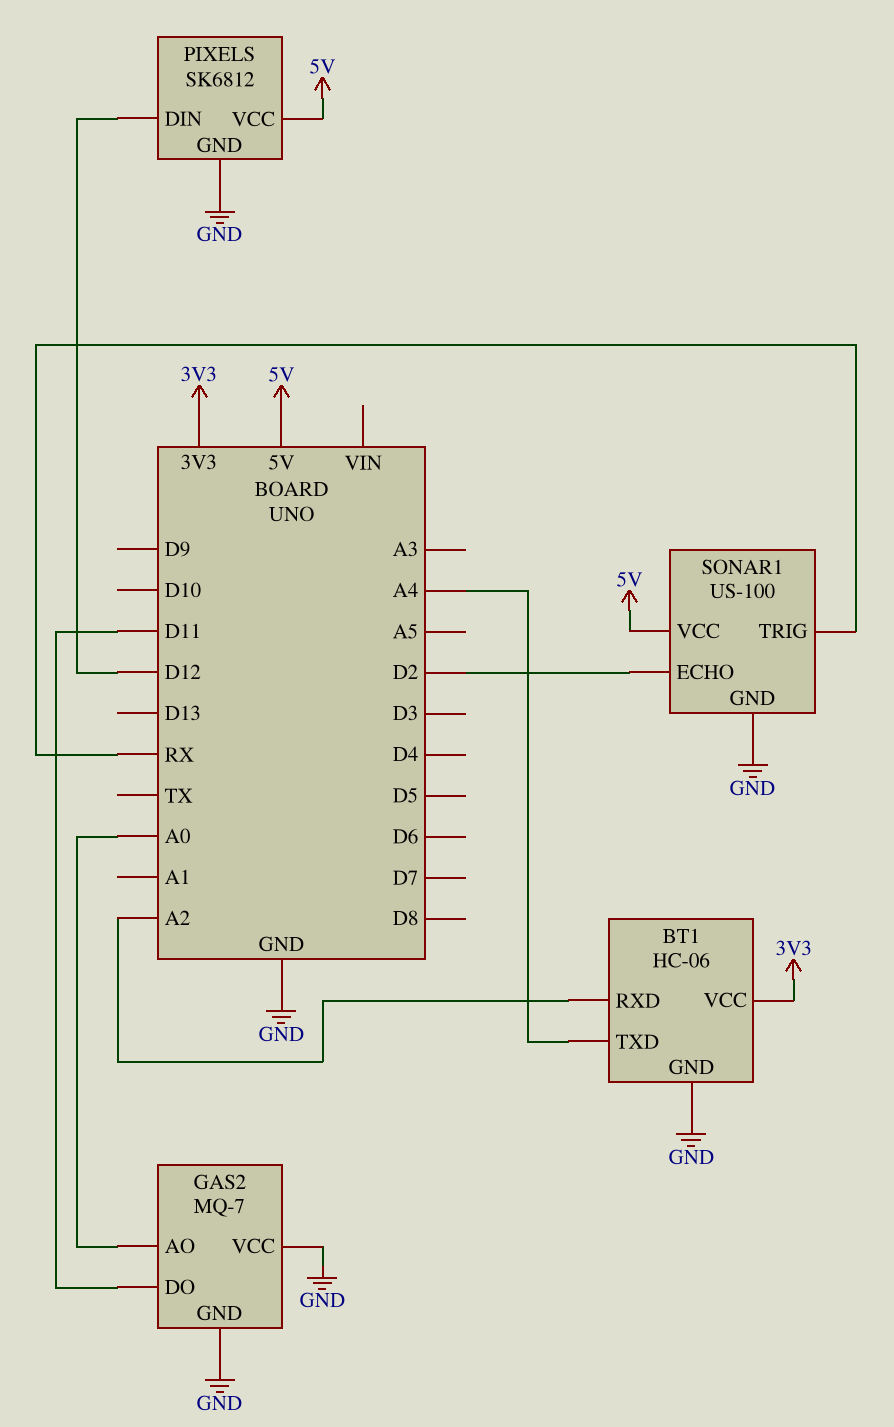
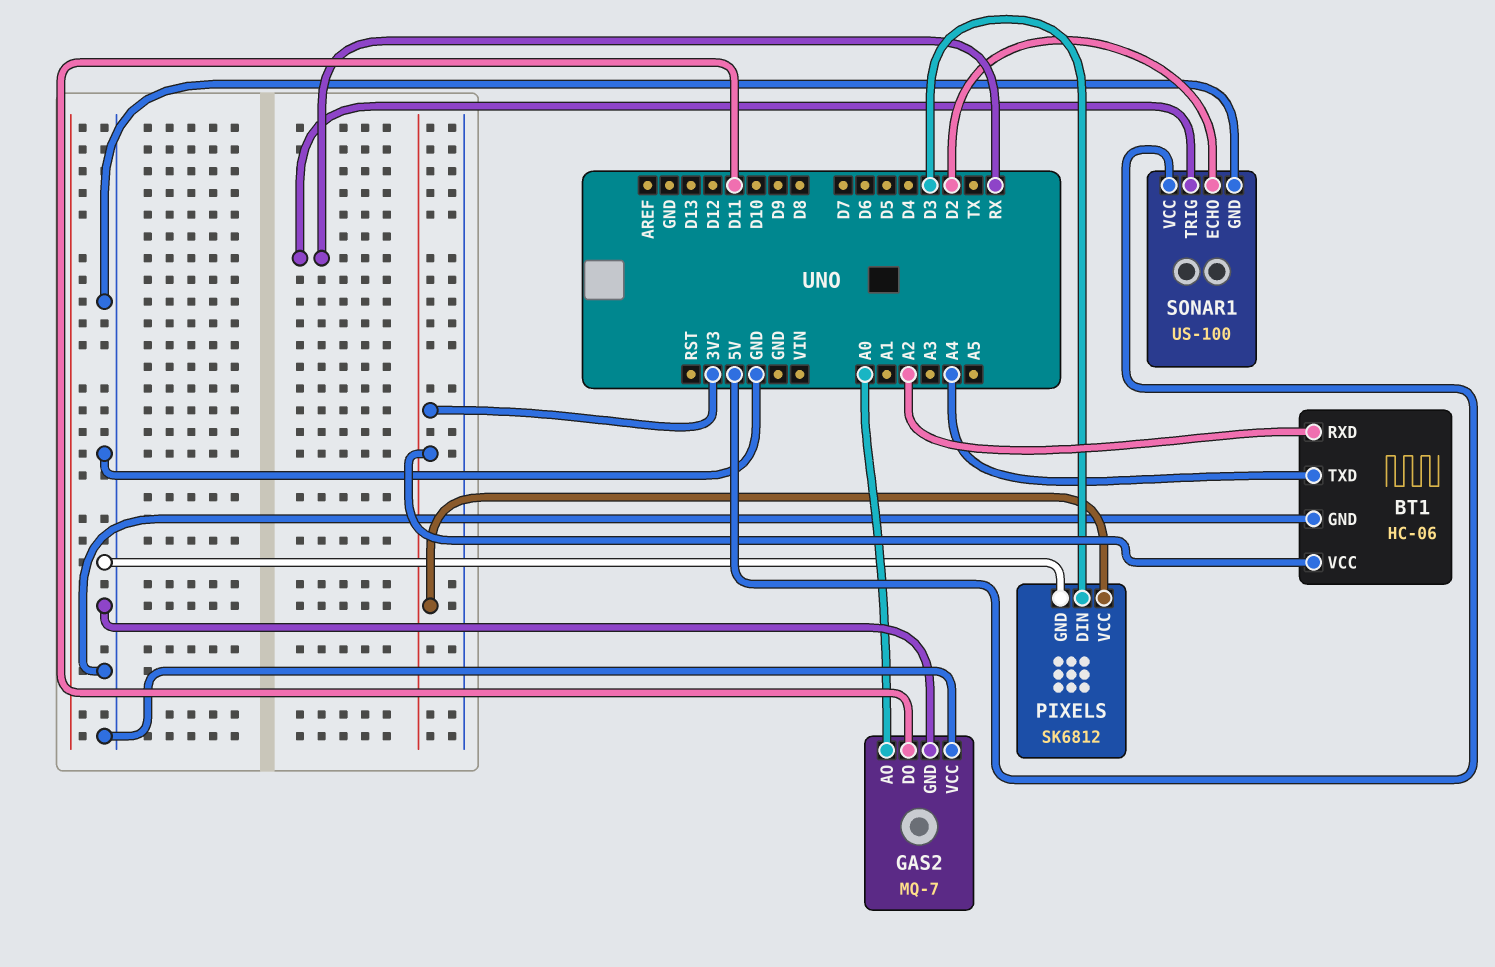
PIXELS pin DIN: D12 -> D3
PIXELS pin VCC: 5V -> 3V3

